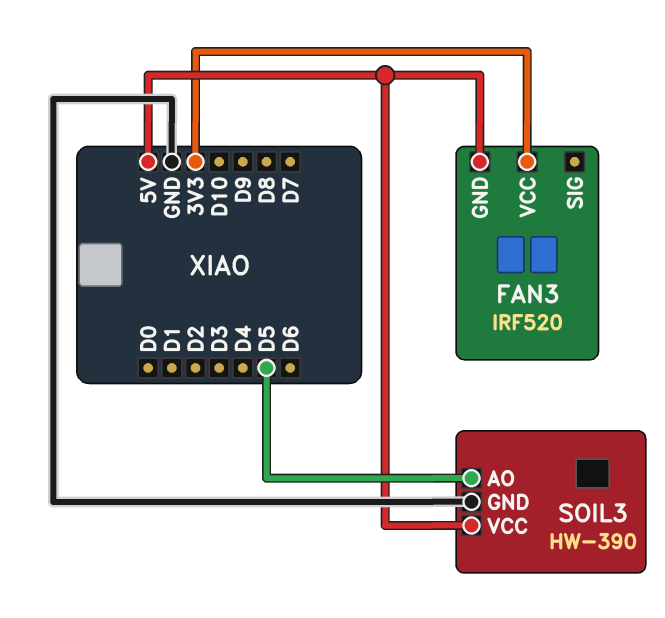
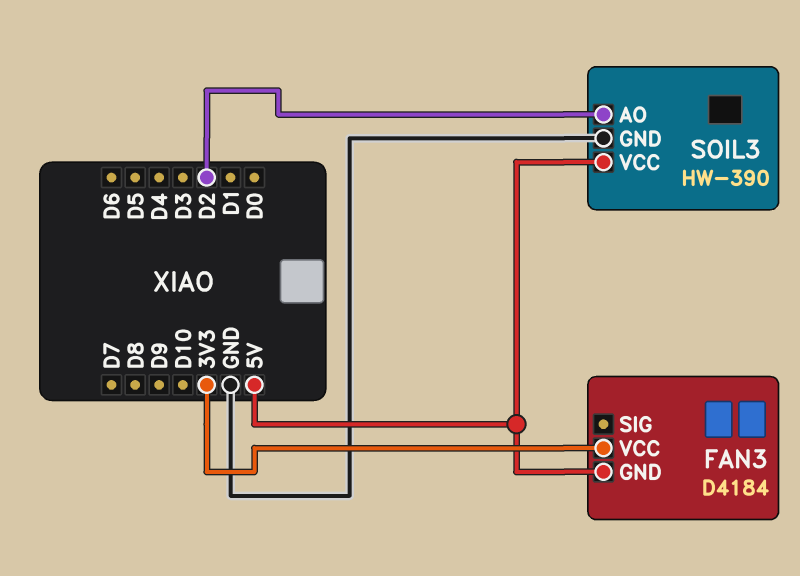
FAN3: IRF520 -> D4184
SOIL3 pin AO: D5 -> D2

